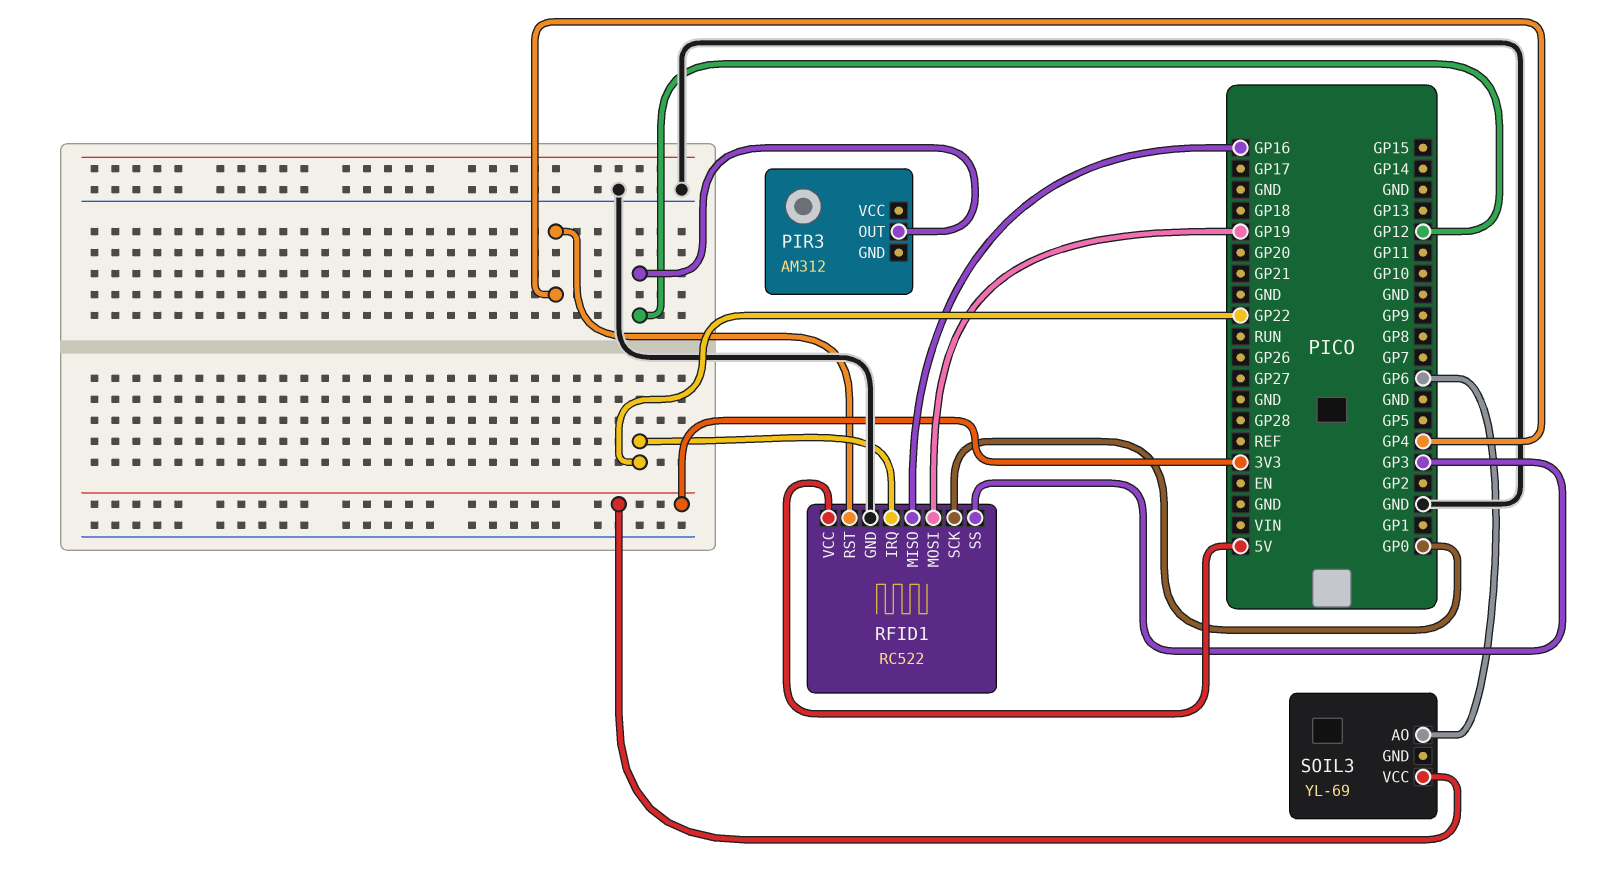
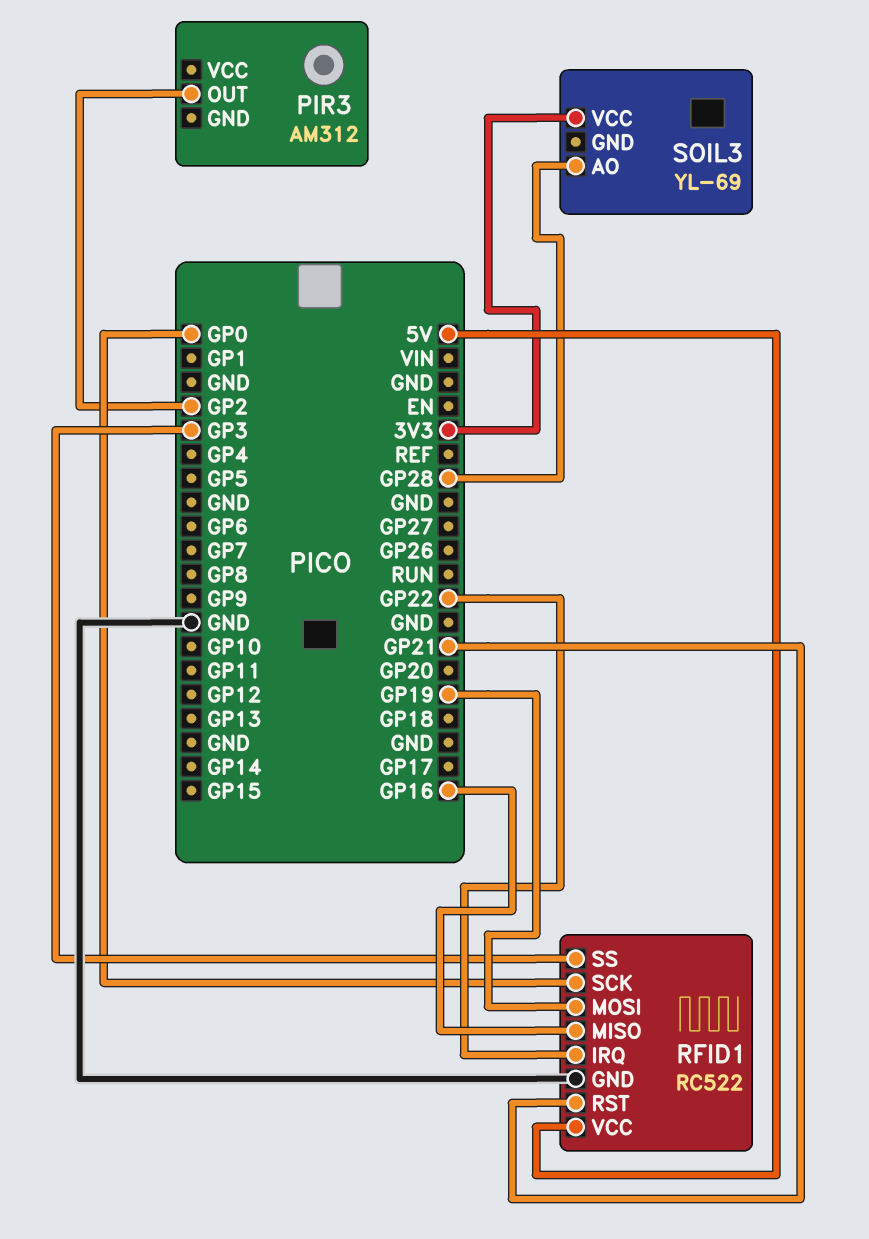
PIR3 pin OUT: GP12 -> GP2
RFID1 pin RST: GP4 -> GP21
SOIL3 pin AO: GP6 -> GP28

